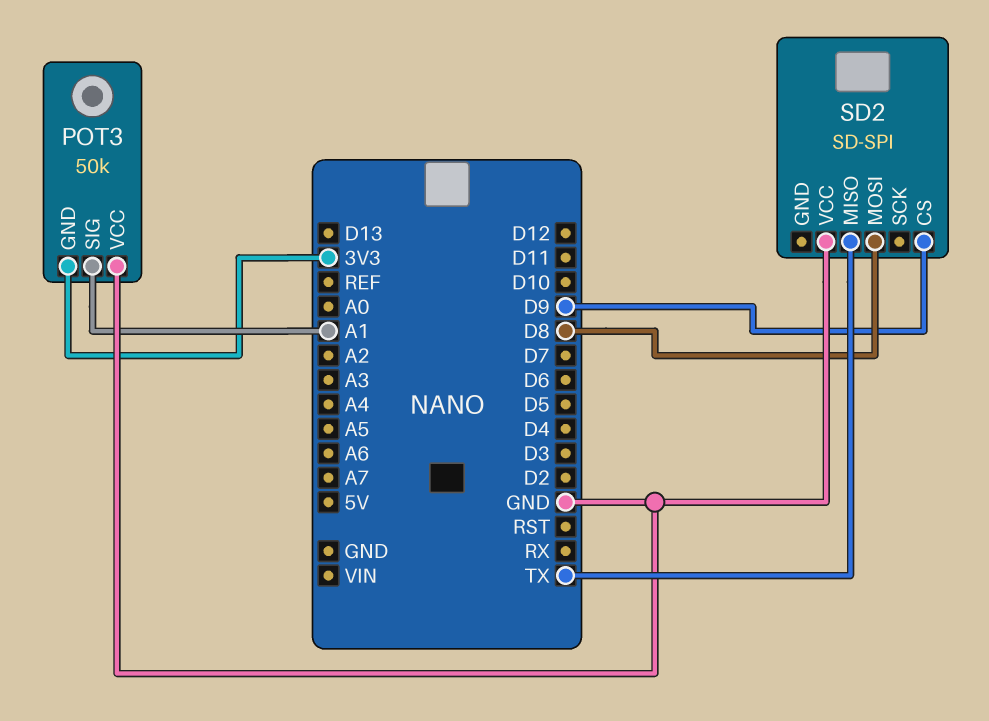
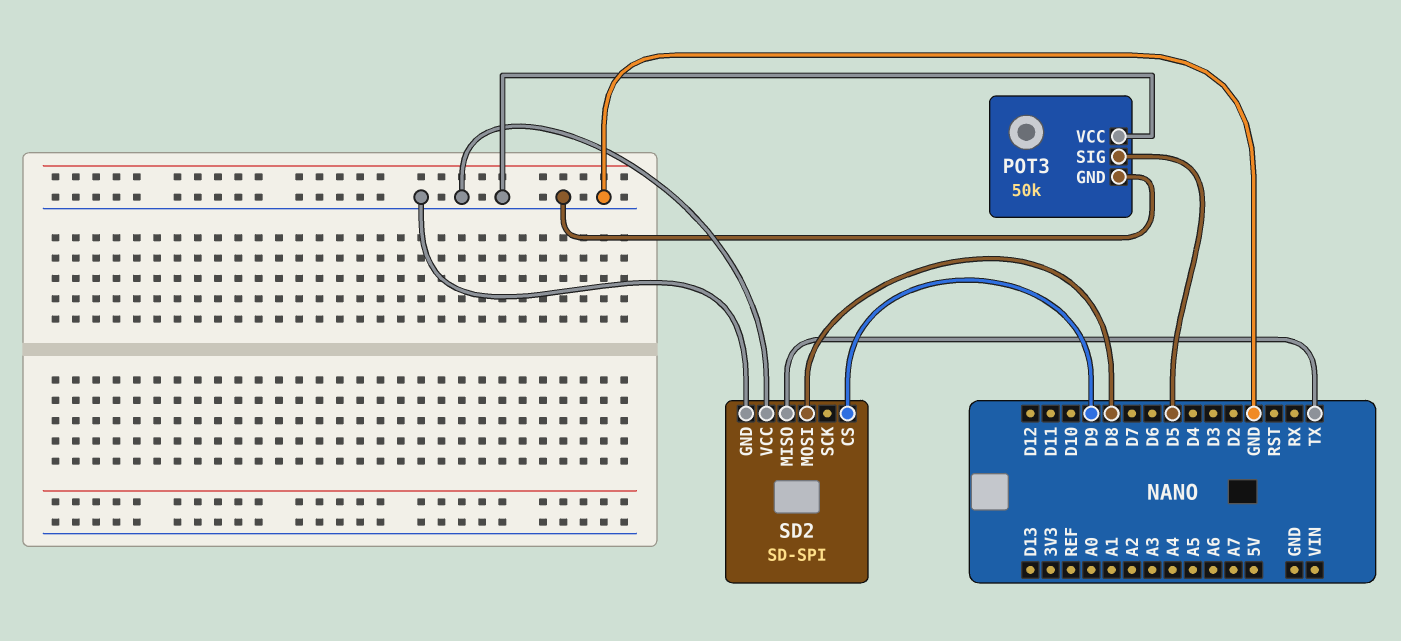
POT3 pin GND: 3V3 -> GND
POT3 pin SIG: A1 -> D5
SD2 pin GND: none -> GND

